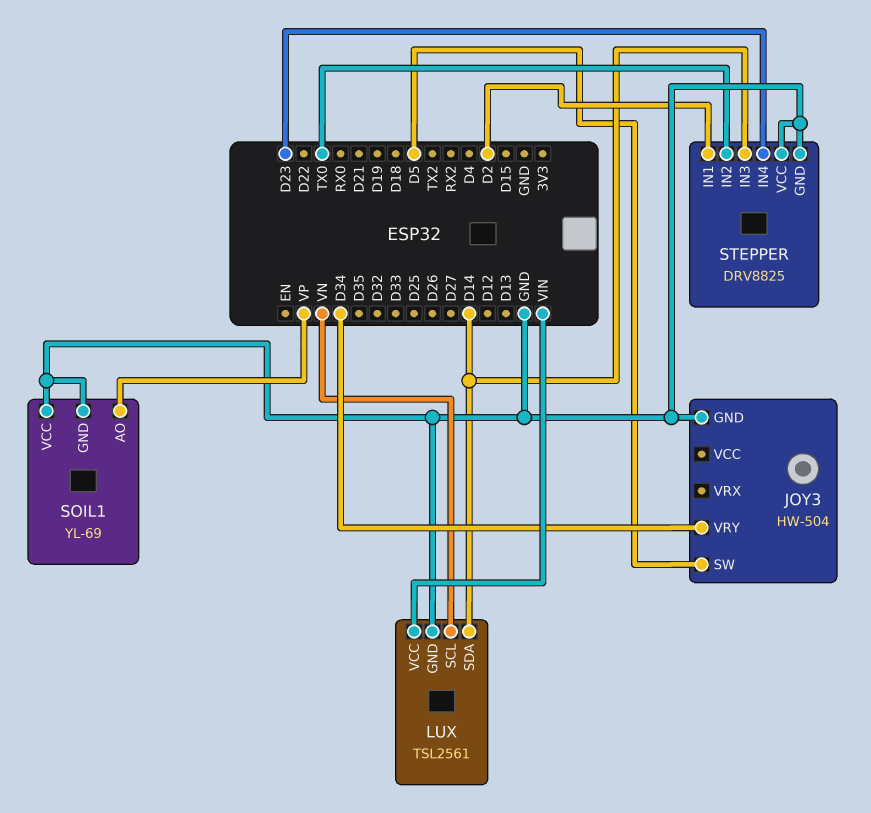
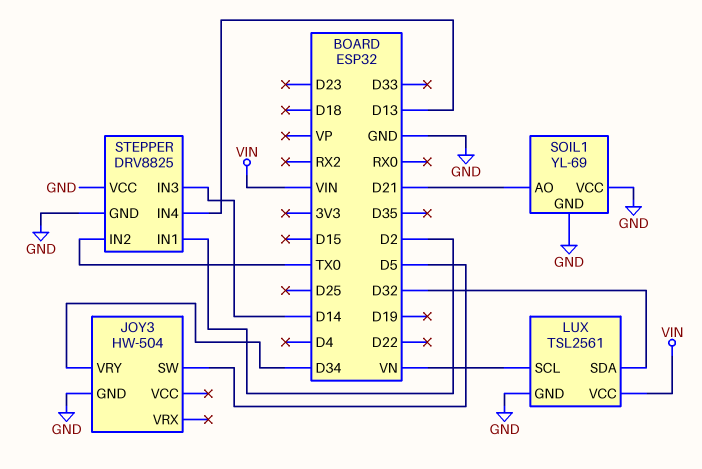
LUX pin SDA: D14 -> D32
SOIL1 pin AO: VP -> D21
STEPPER pin IN4: D23 -> D13

